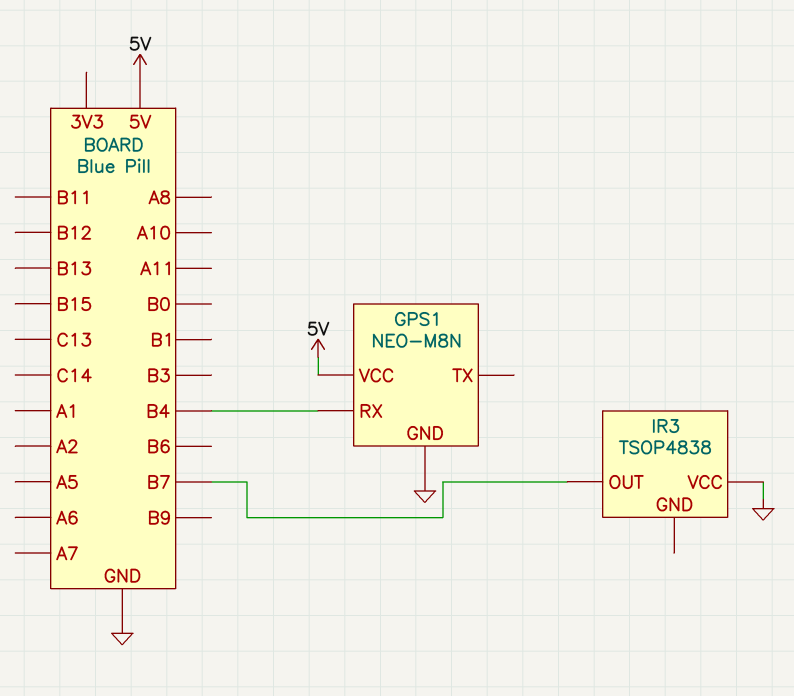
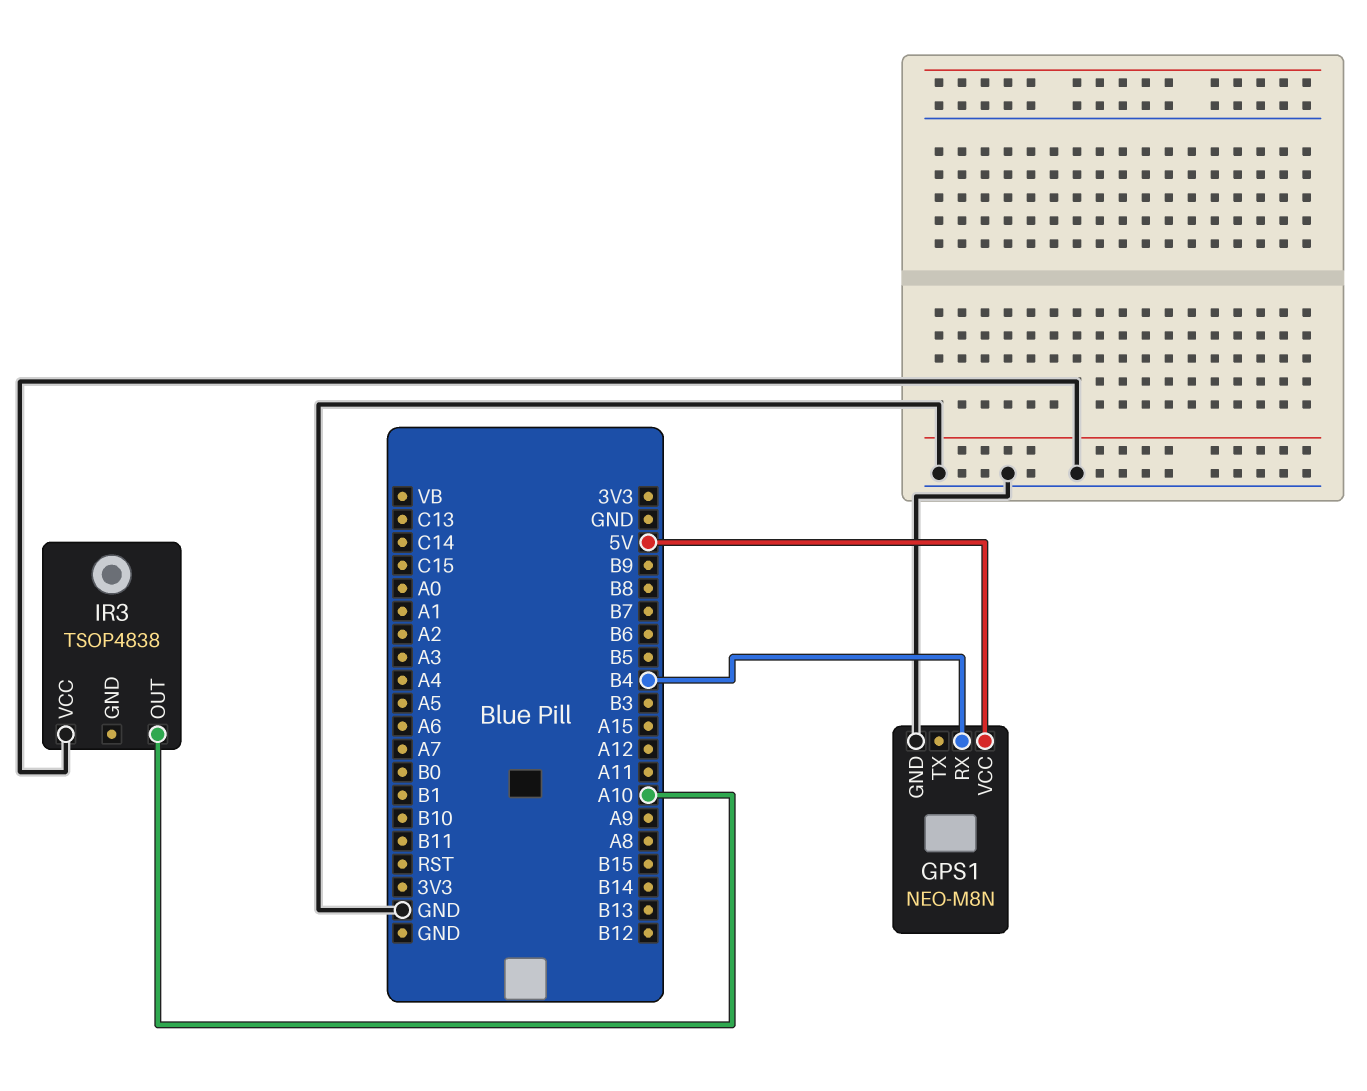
IR3 pin OUT: B7 -> A10

